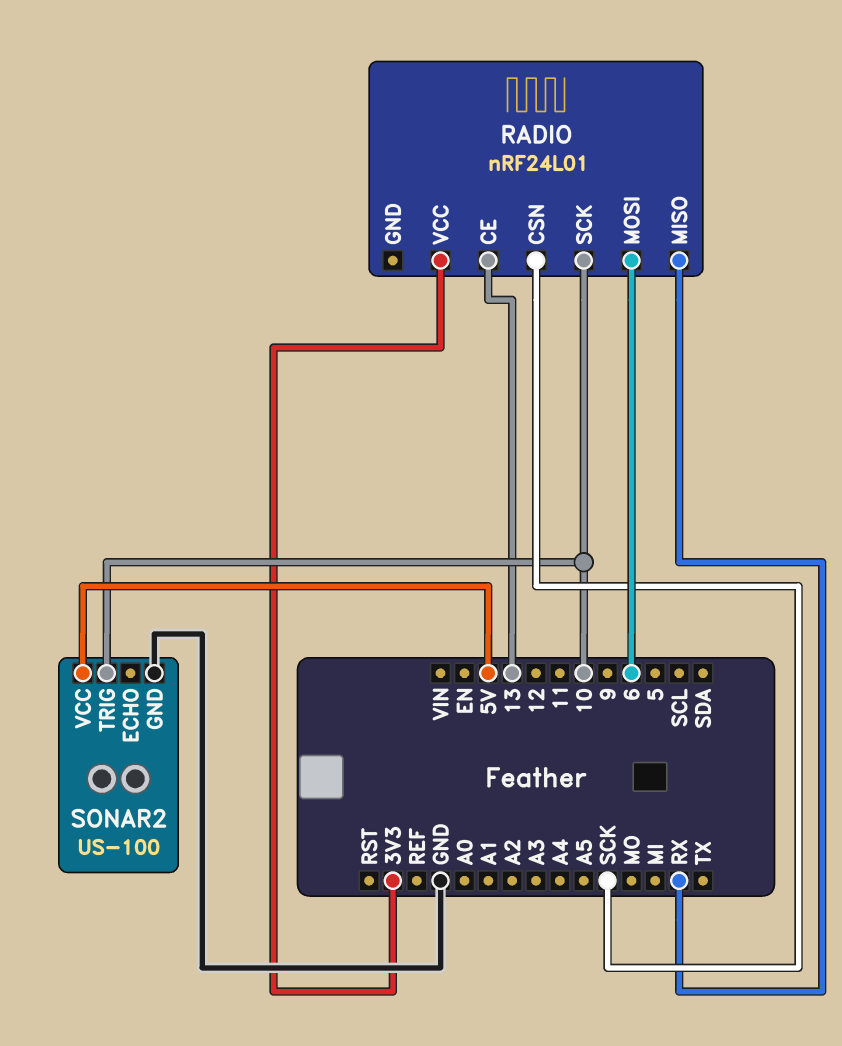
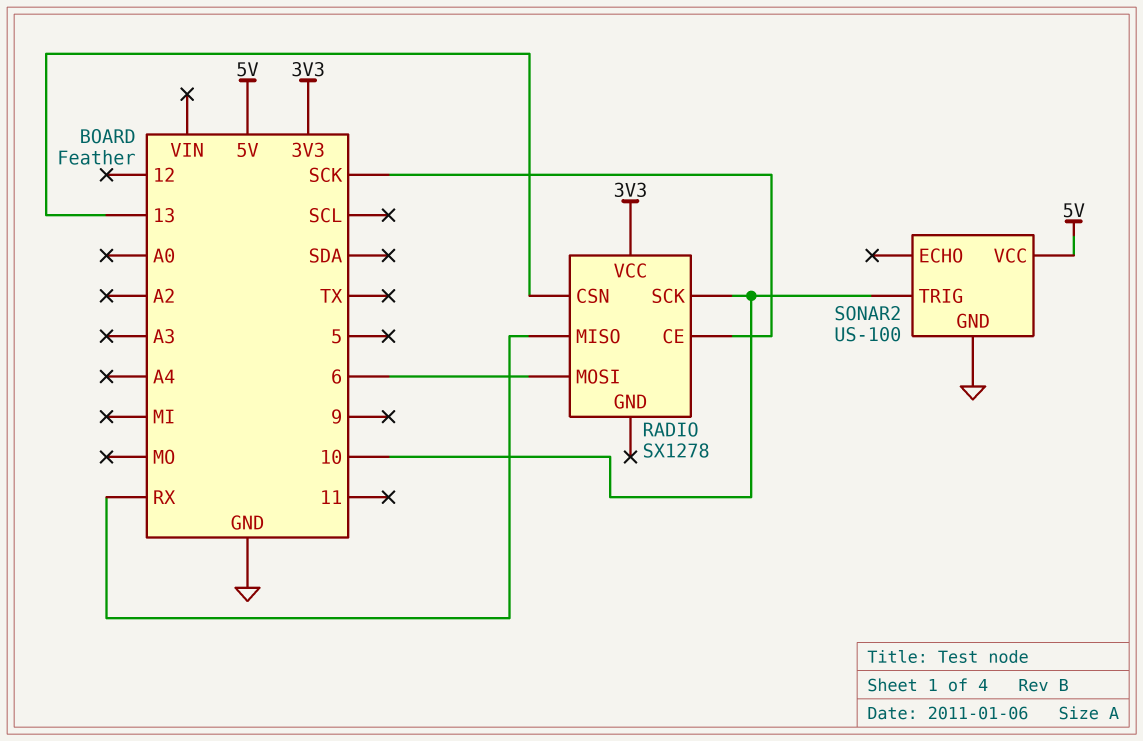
RADIO: nRF24L01 -> SX1278
RADIO pin CE: 13 -> SCK
RADIO pin CSN: SCK -> 13

